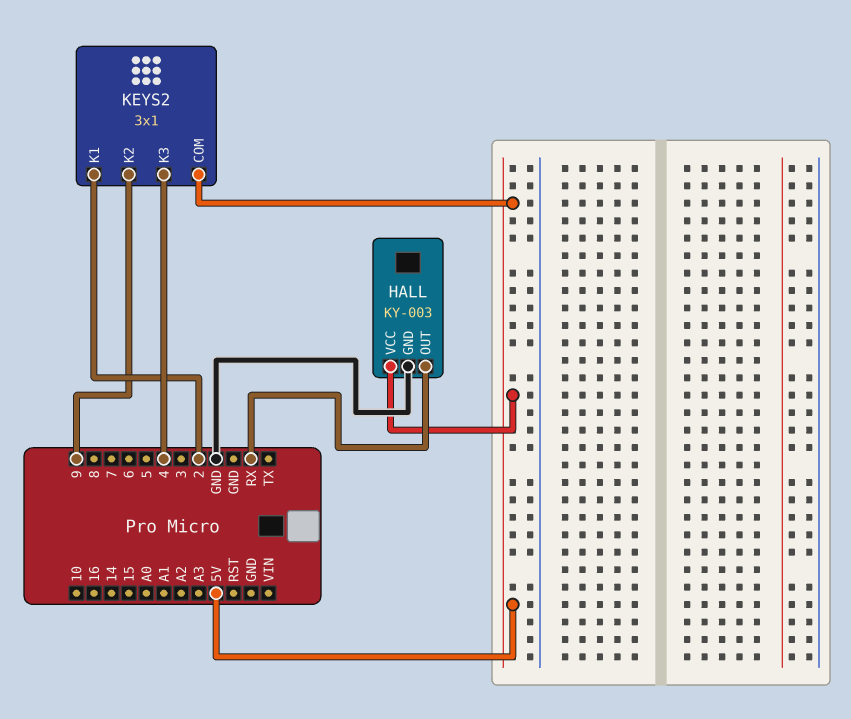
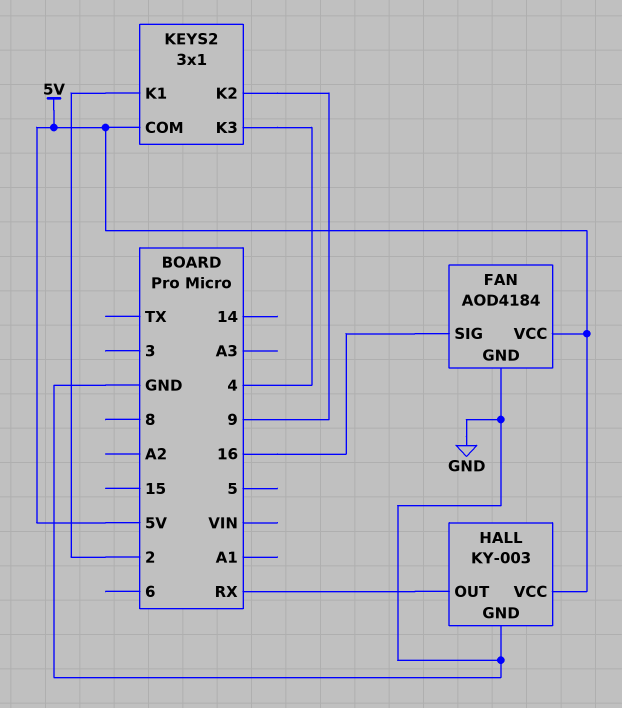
FAN: none -> AOD4184
FAN pin GND: none -> GND
FAN pin SIG: none -> 16
FAN pin VCC: none -> 5V

